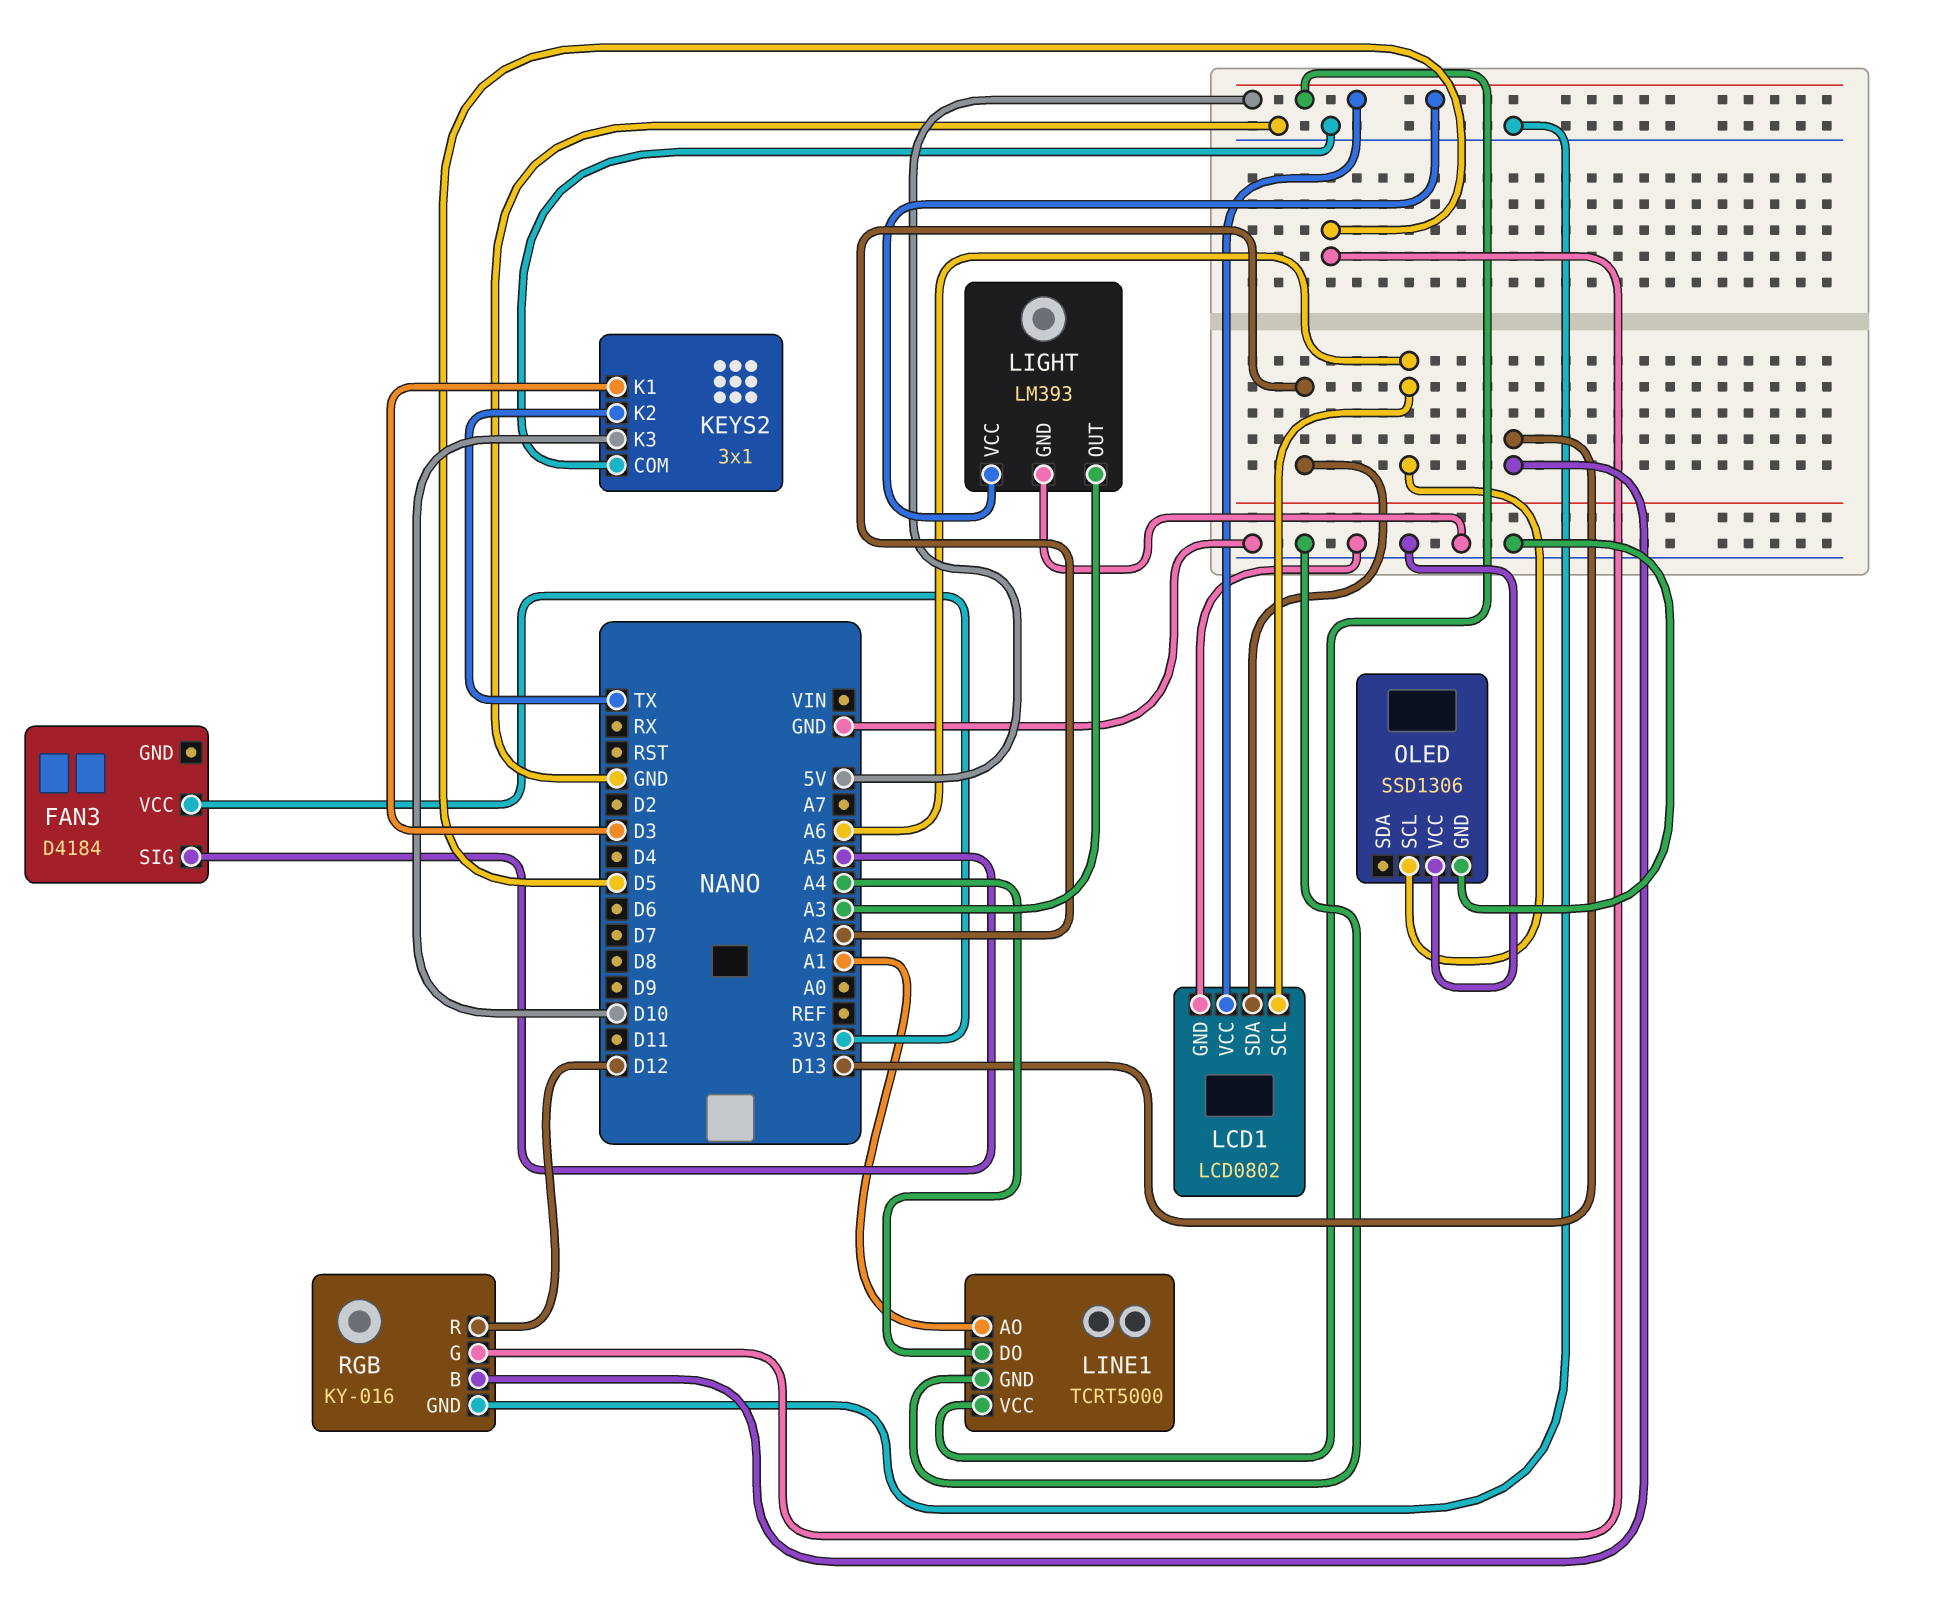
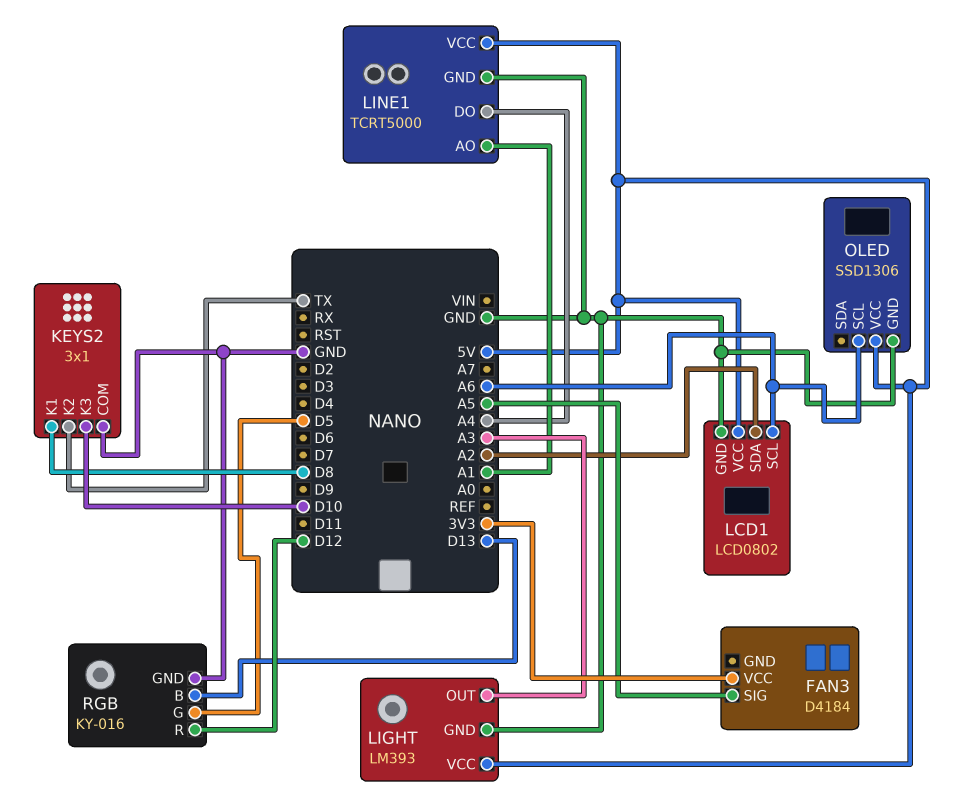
KEYS2 pin K1: D3 -> D8
OLED pin VCC: GND -> 5V

